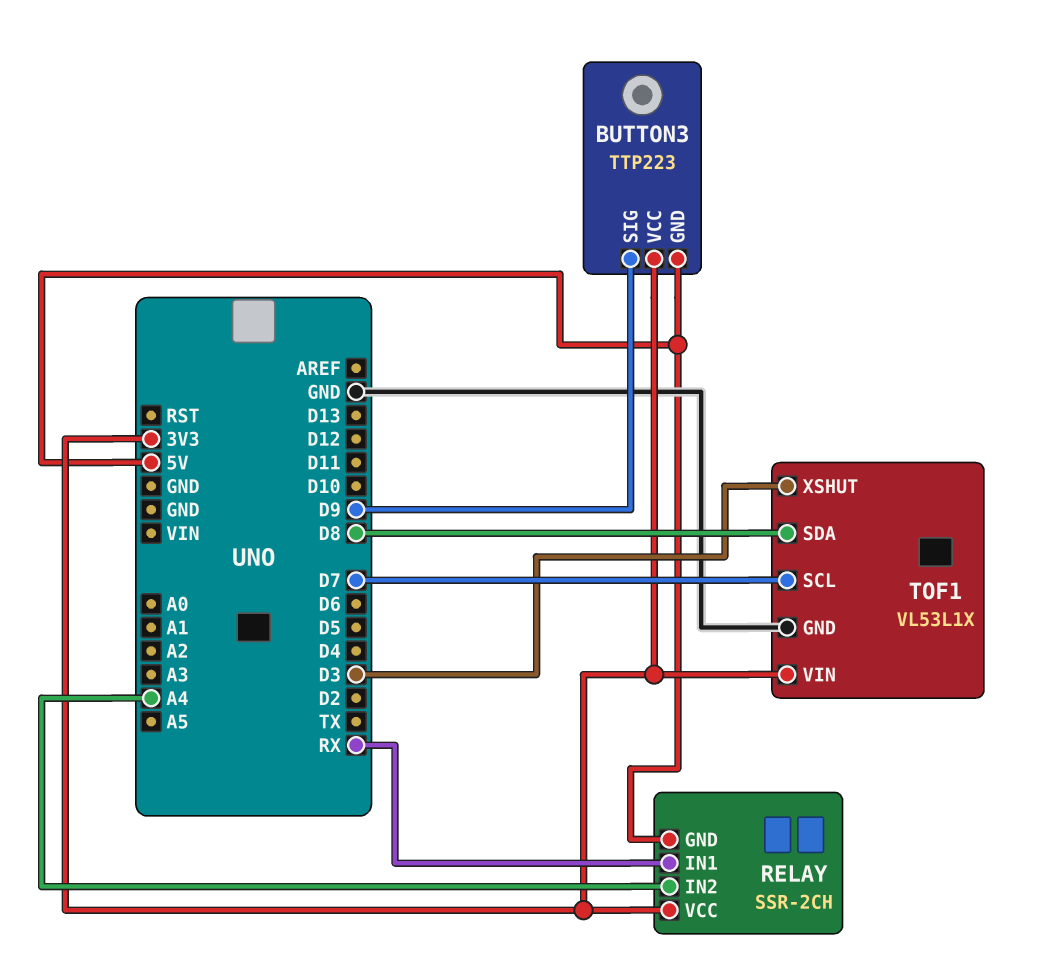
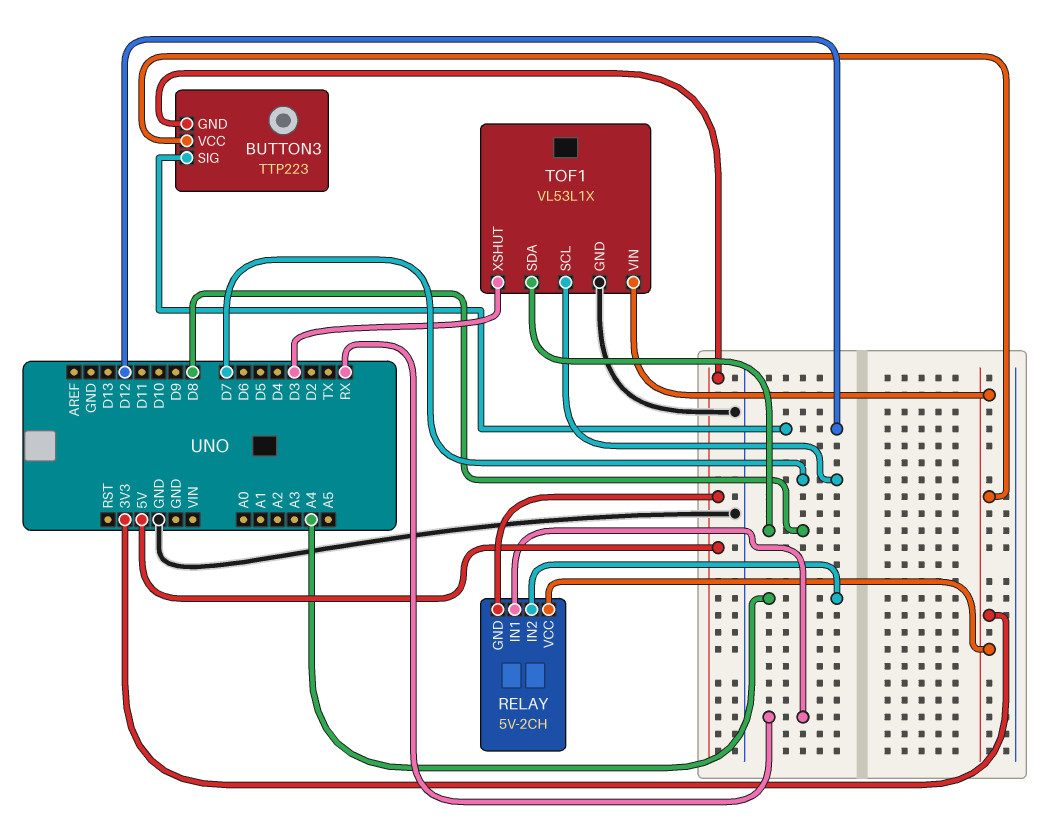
BUTTON3 pin SIG: D9 -> D12
RELAY: SSR-2CH -> 5V-2CH

